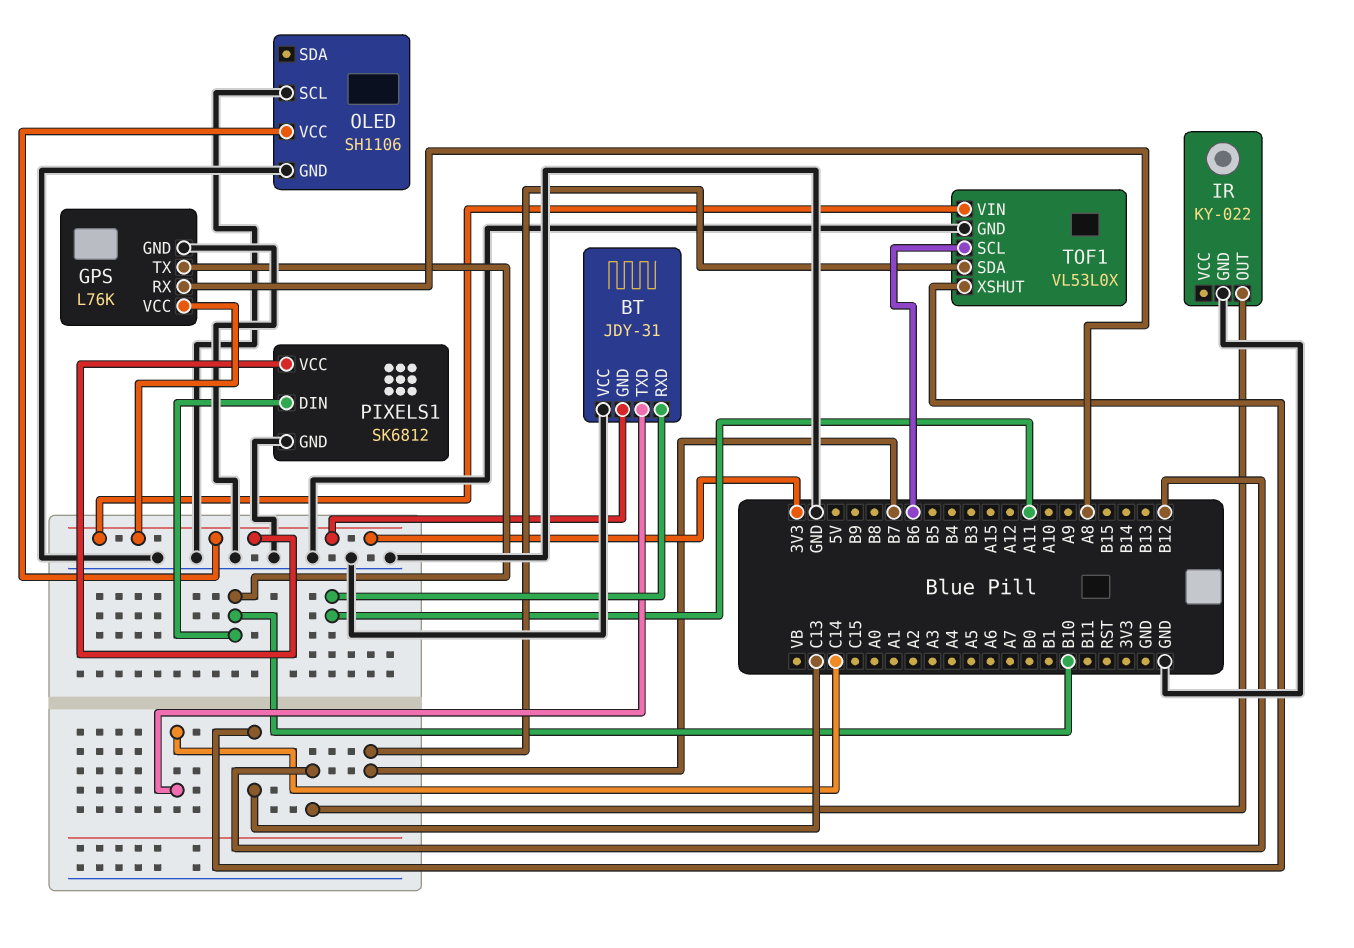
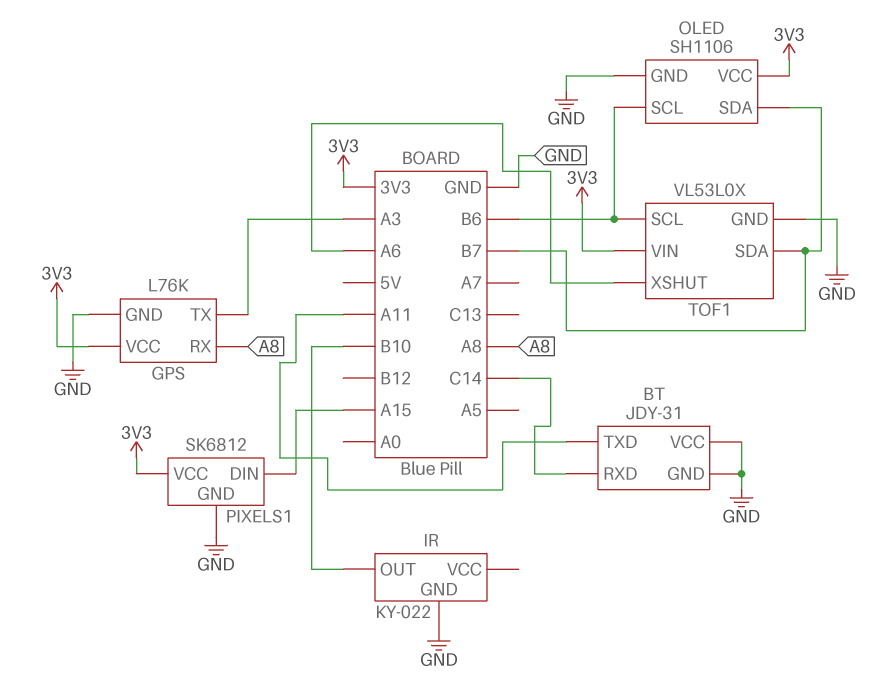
BT pin GND: 3V3 -> GND
BT pin RXD: A11 -> C14
BT pin TXD: C14 -> A11
GPS pin TX: B10 -> A3
IR pin OUT: B12 -> B10
OLED pin SCL: GND -> B6
OLED pin SDA: none -> B7
PIXELS1 pin DIN: B10 -> A15
TOF1 pin XSHUT: C13 -> A6

